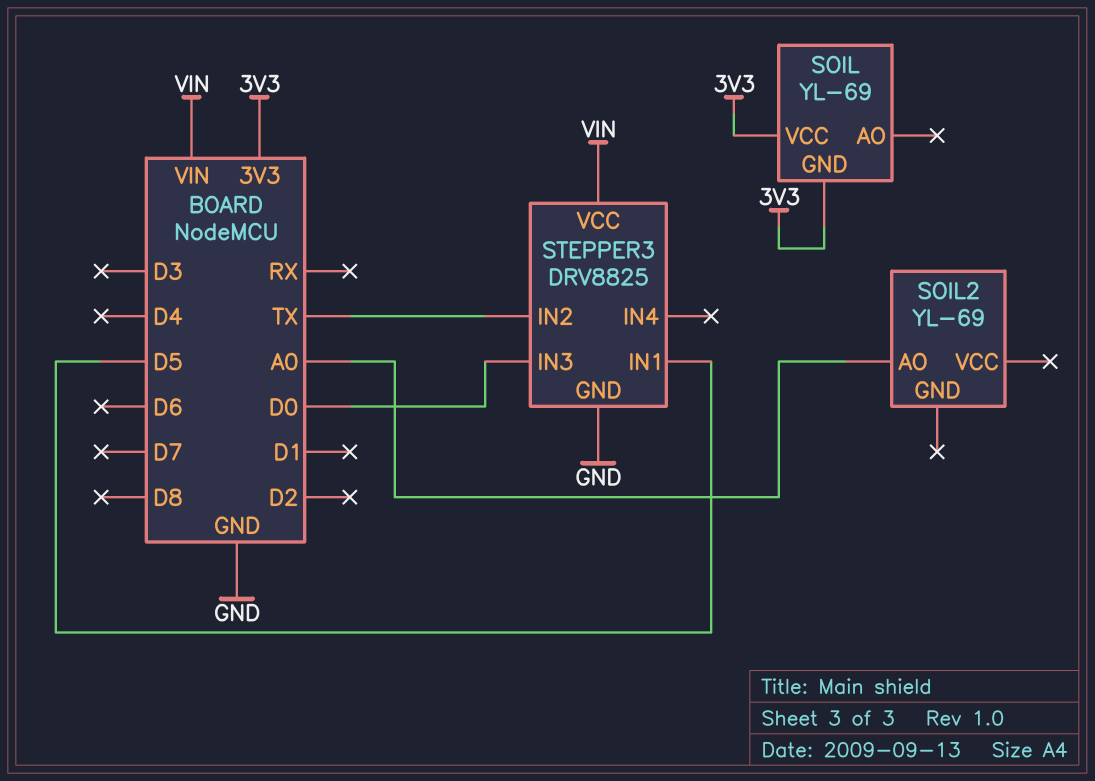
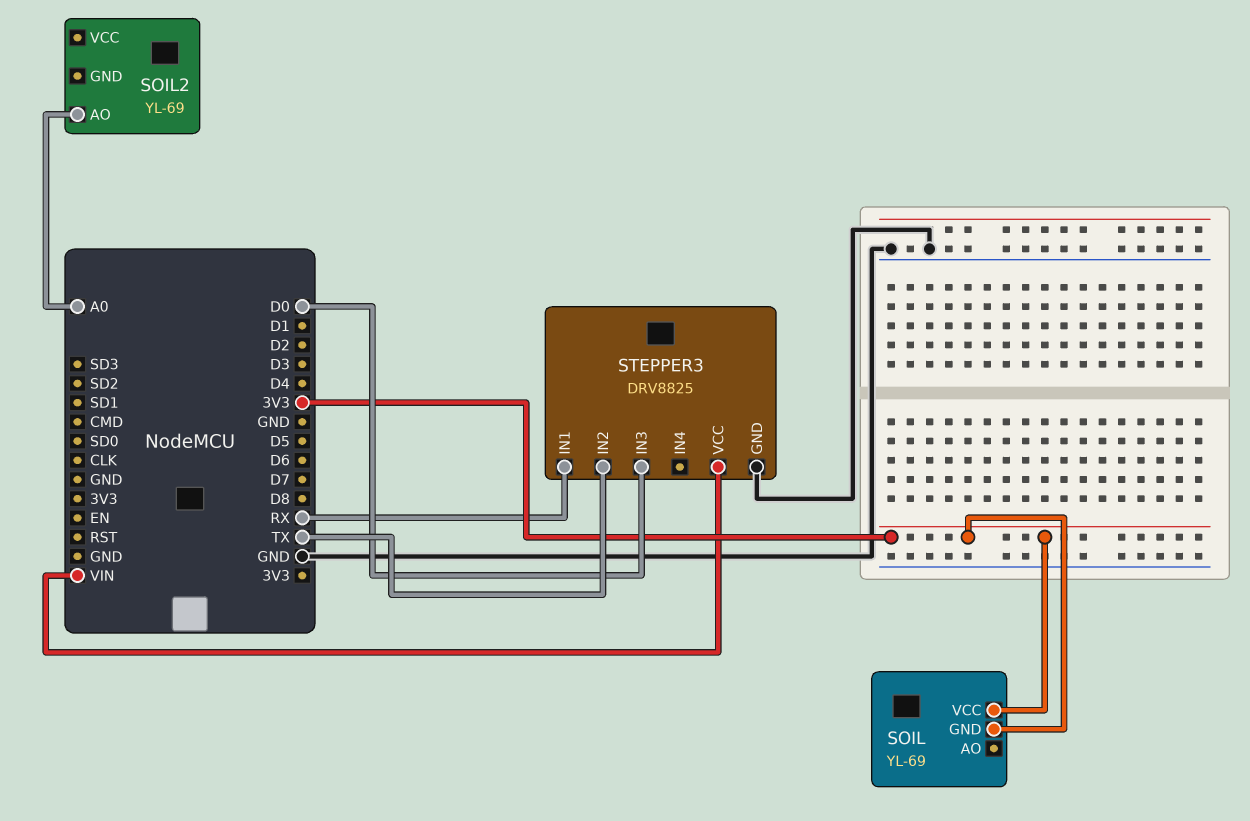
STEPPER3 pin IN1: D5 -> RX

